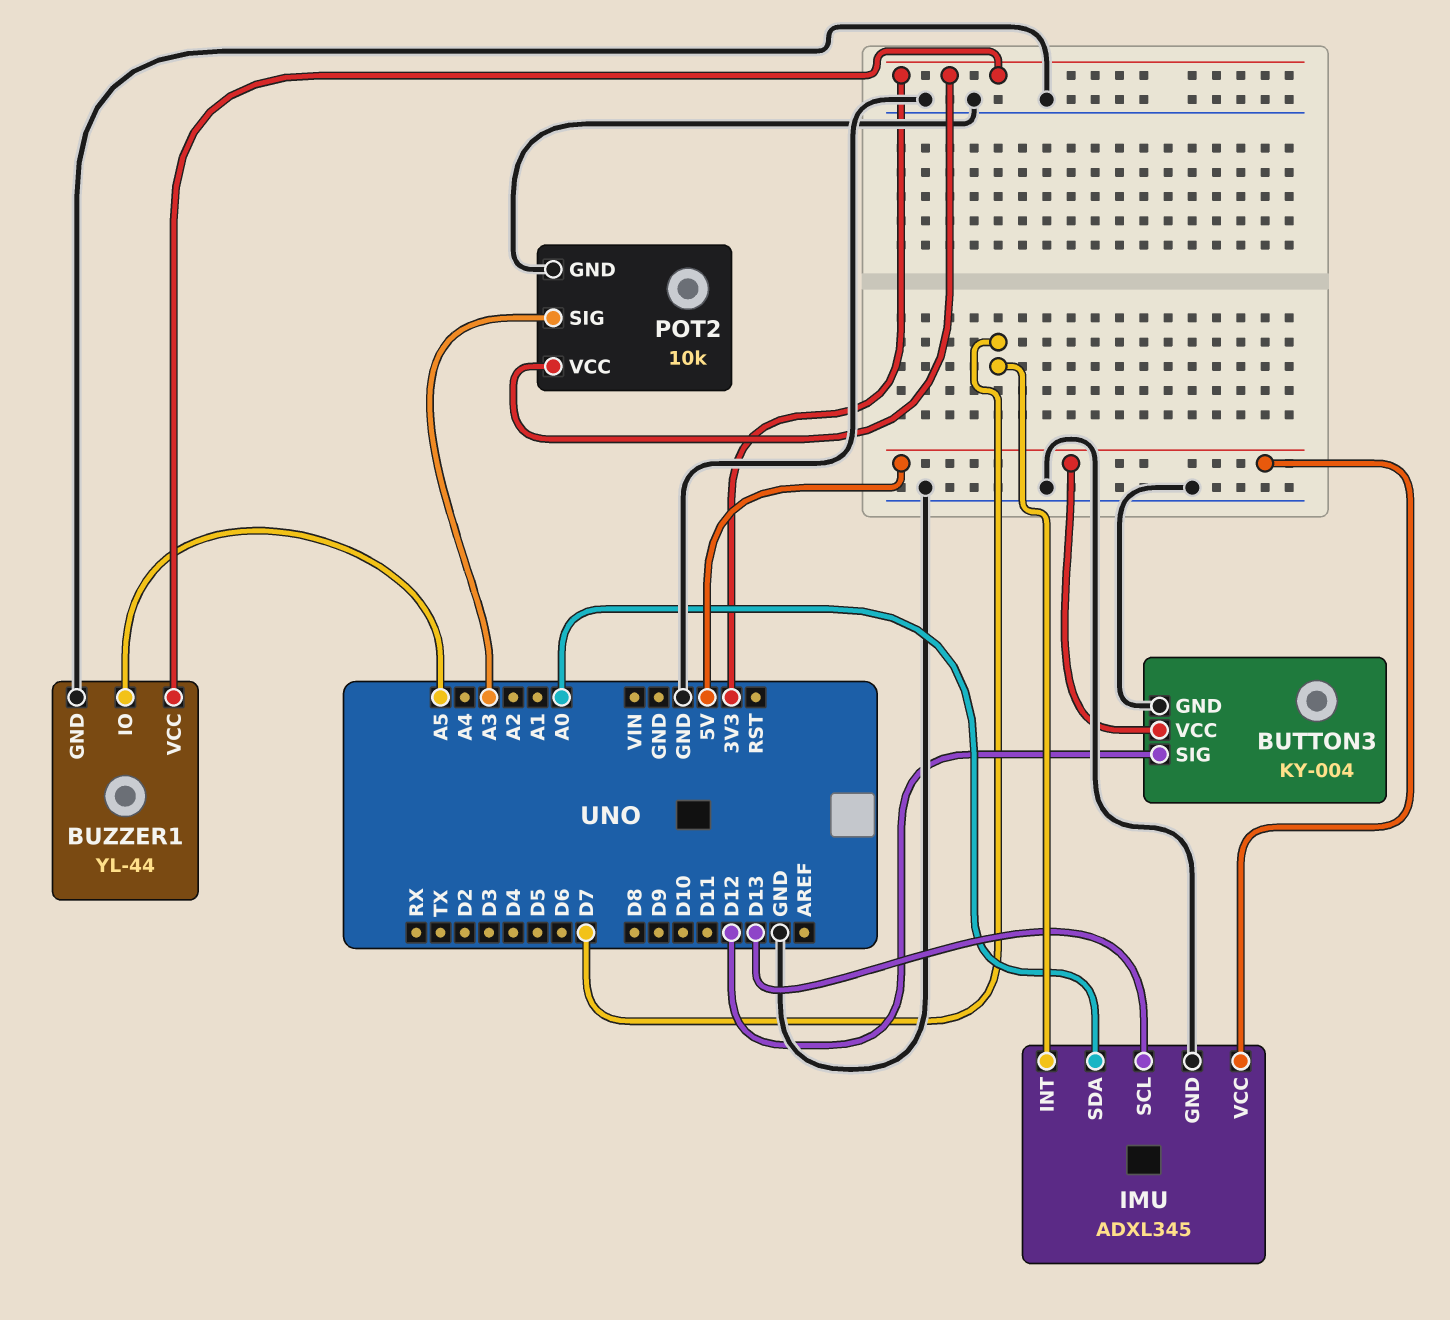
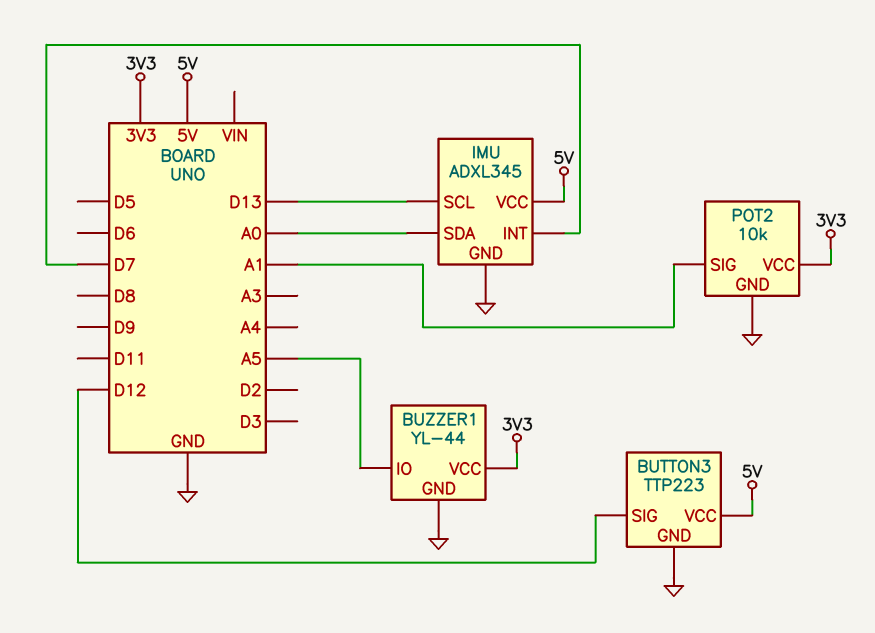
BUTTON3: KY-004 -> TTP223
POT2 pin SIG: A3 -> A1

